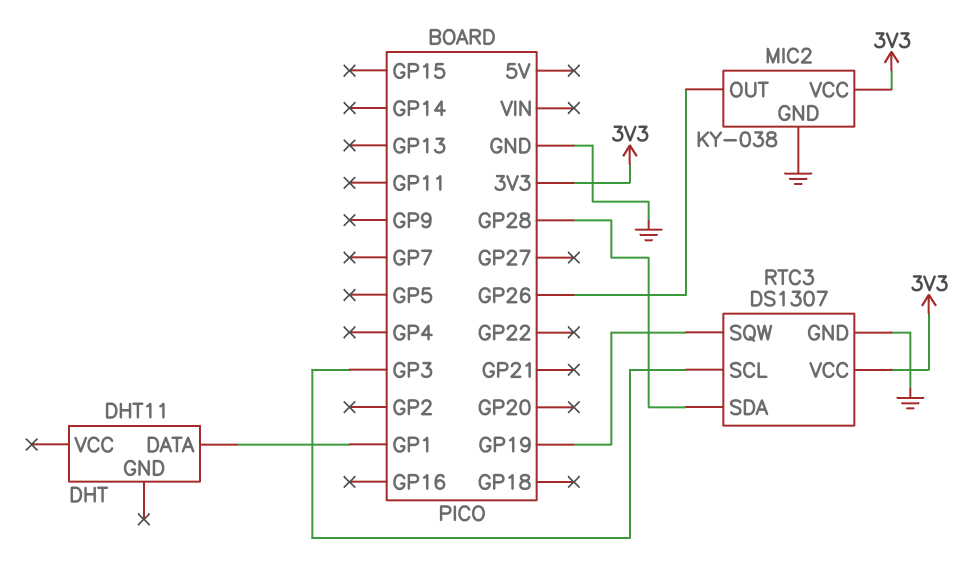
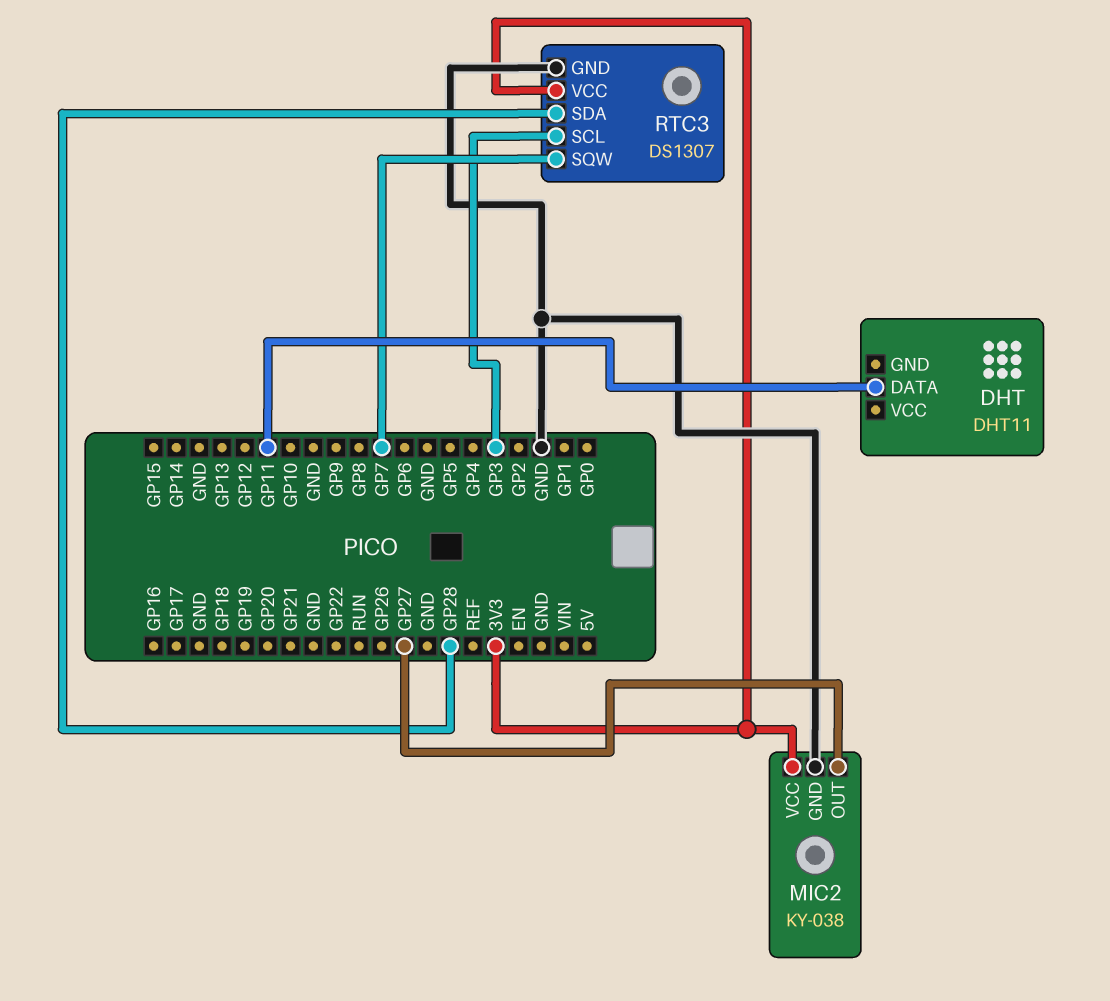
DHT pin DATA: GP1 -> GP11
MIC2 pin OUT: GP26 -> GP27
RTC3 pin SQW: GP19 -> GP7

